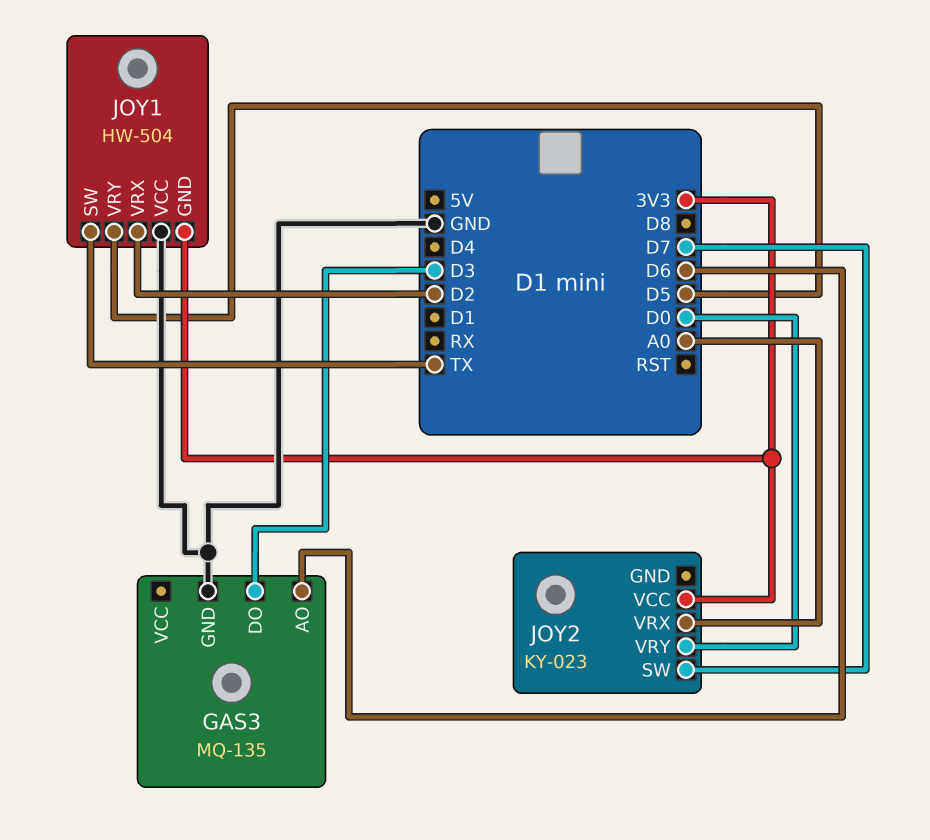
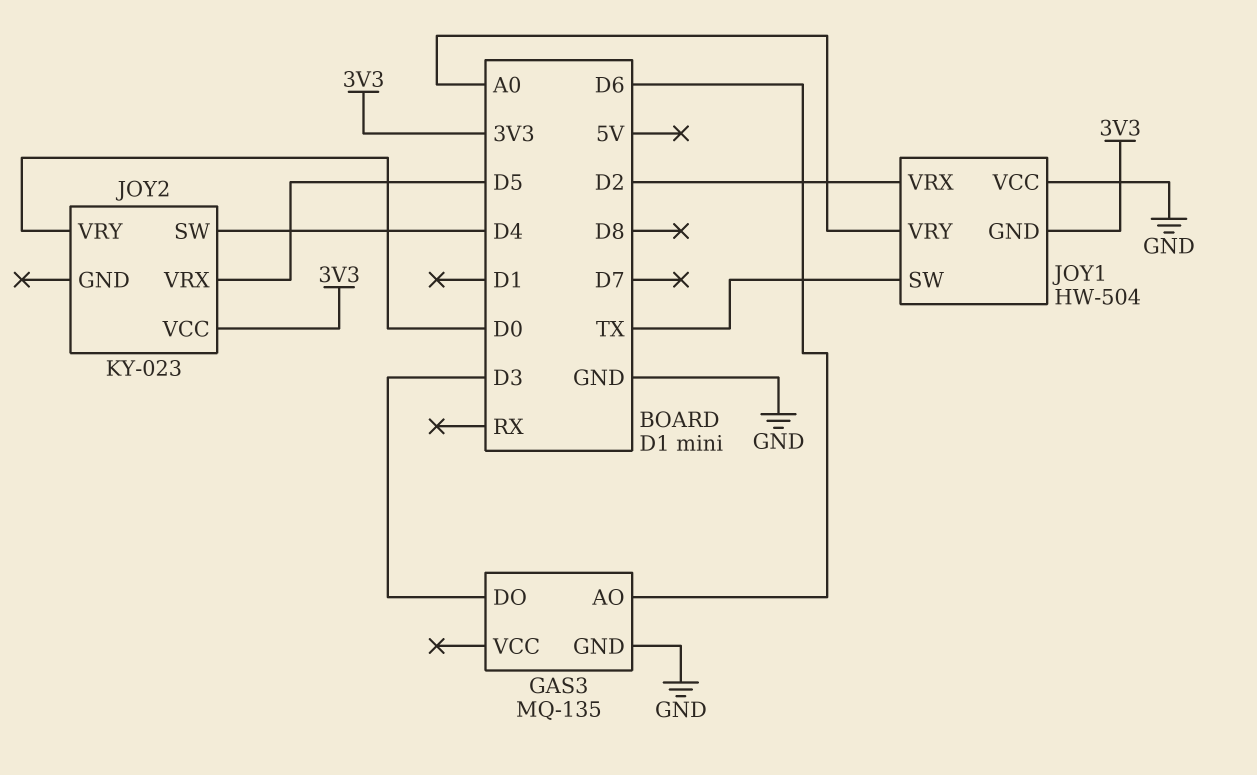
JOY1 pin VRY: D5 -> A0
JOY2 pin SW: D7 -> D4
JOY2 pin VRX: A0 -> D5

